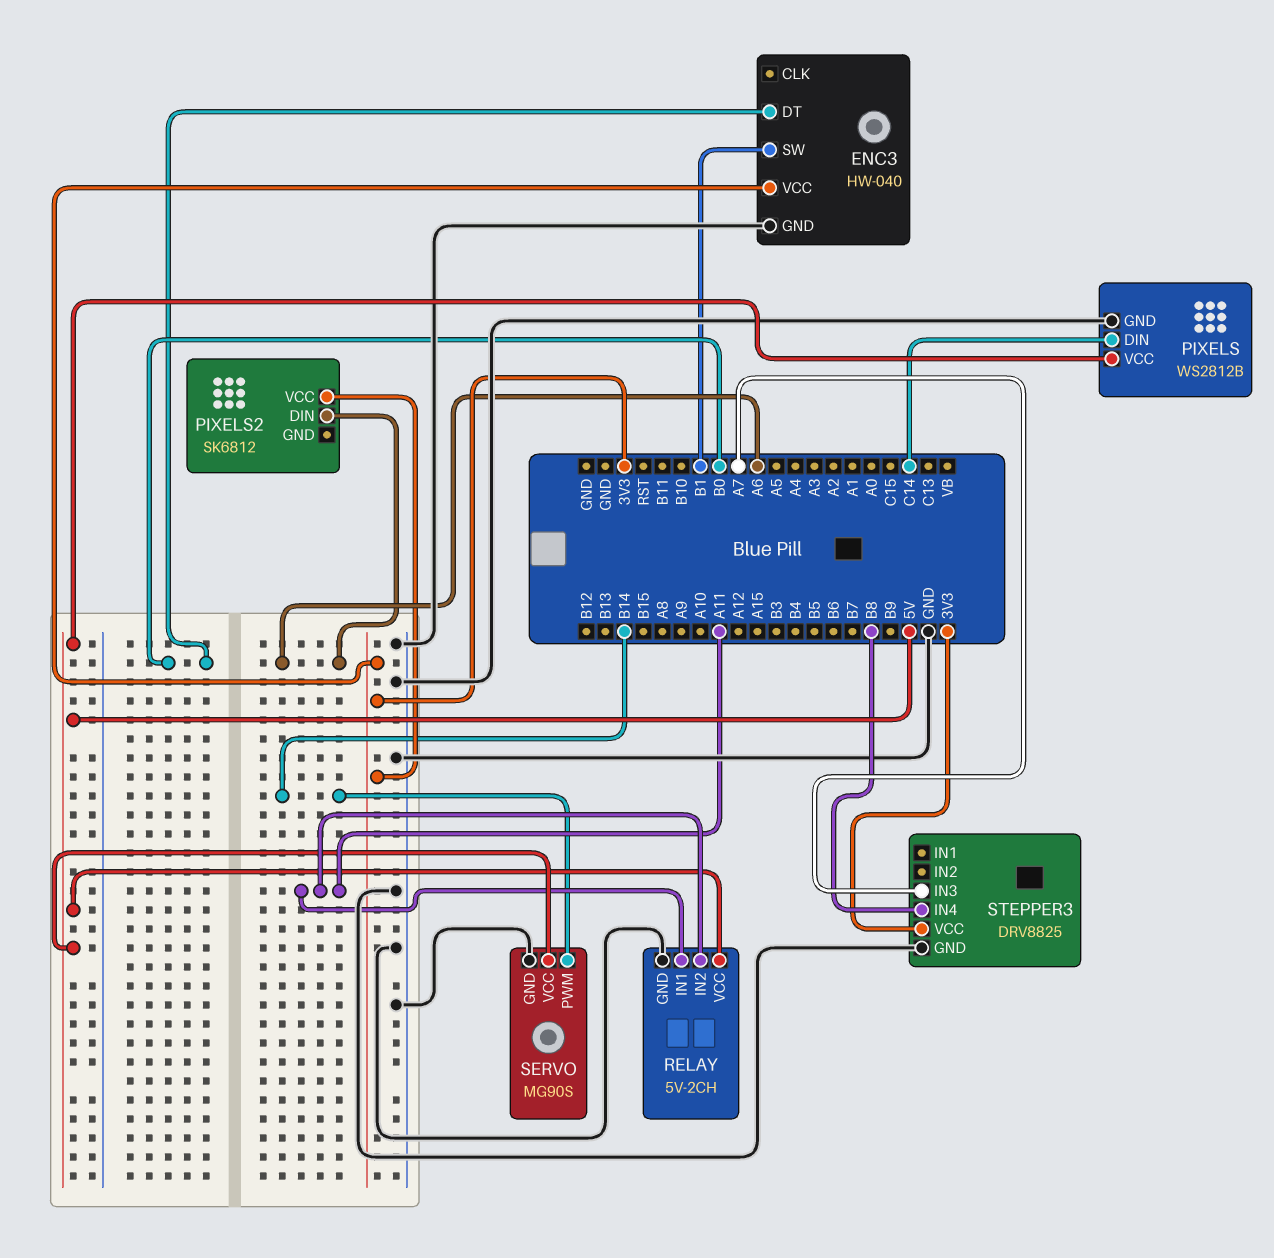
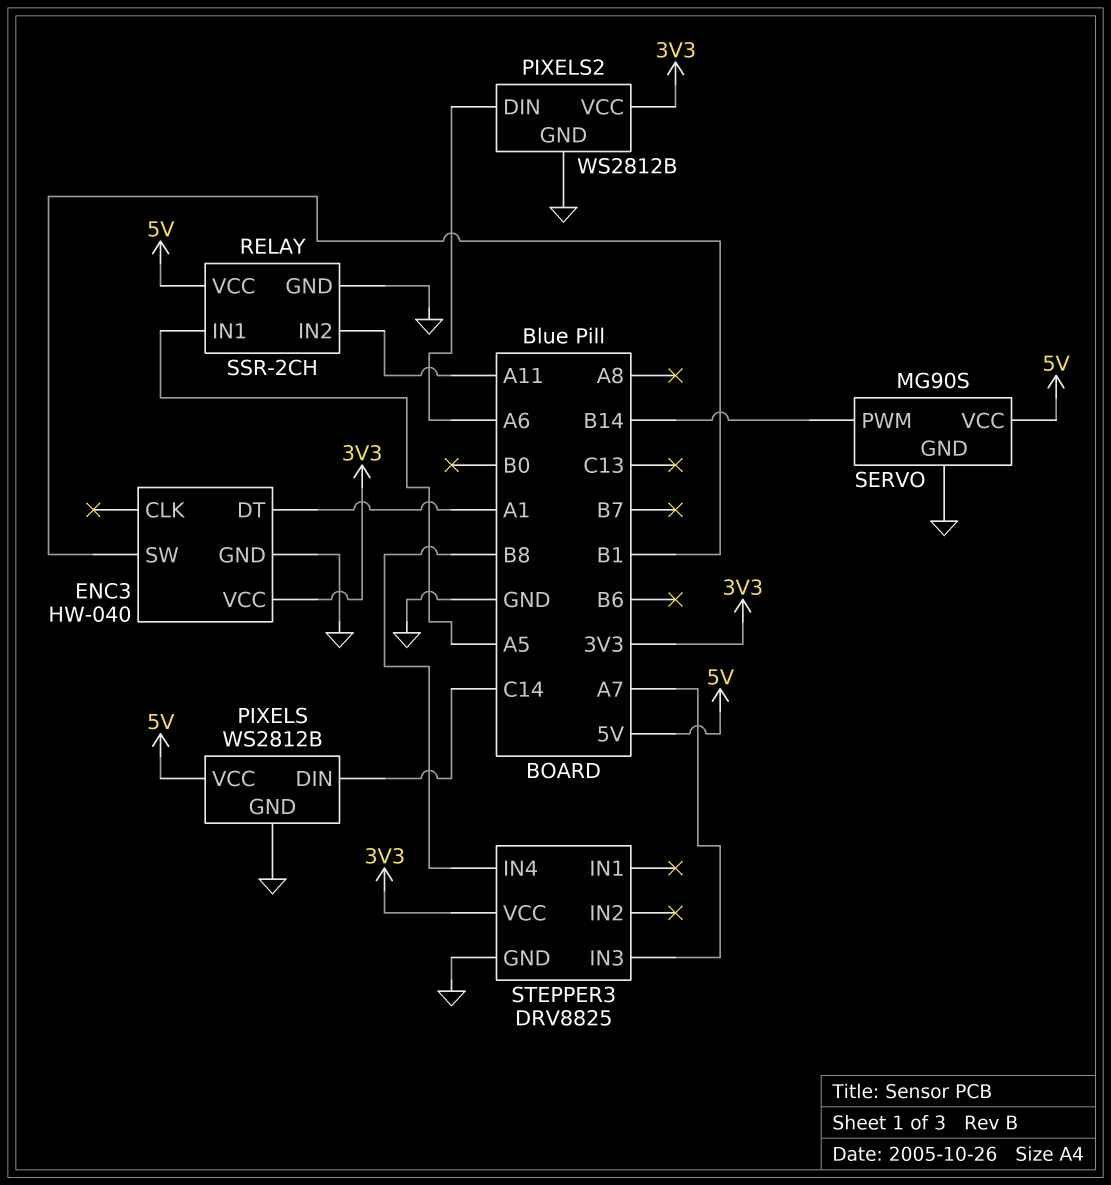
ENC3 pin DT: B0 -> A1
PIXELS2: SK6812 -> WS2812B
PIXELS2 pin GND: none -> GND
RELAY: 5V-2CH -> SSR-2CH
RELAY pin IN1: A11 -> A5

